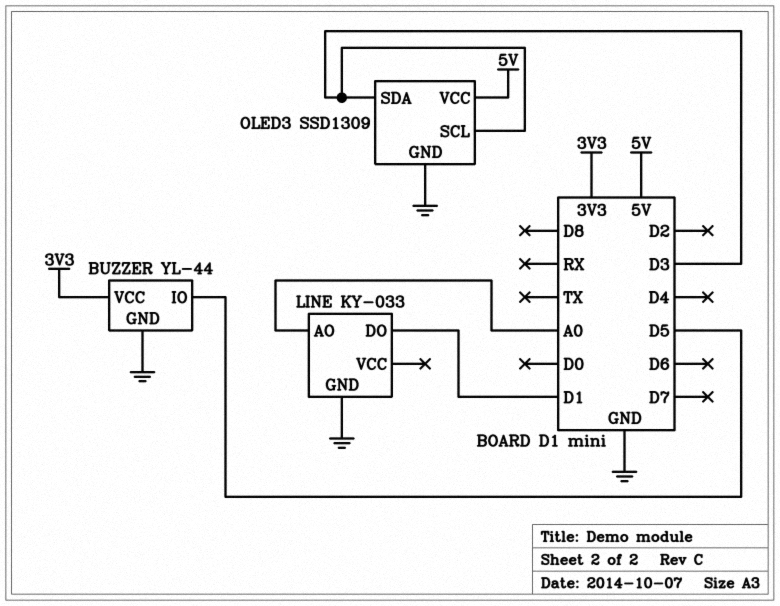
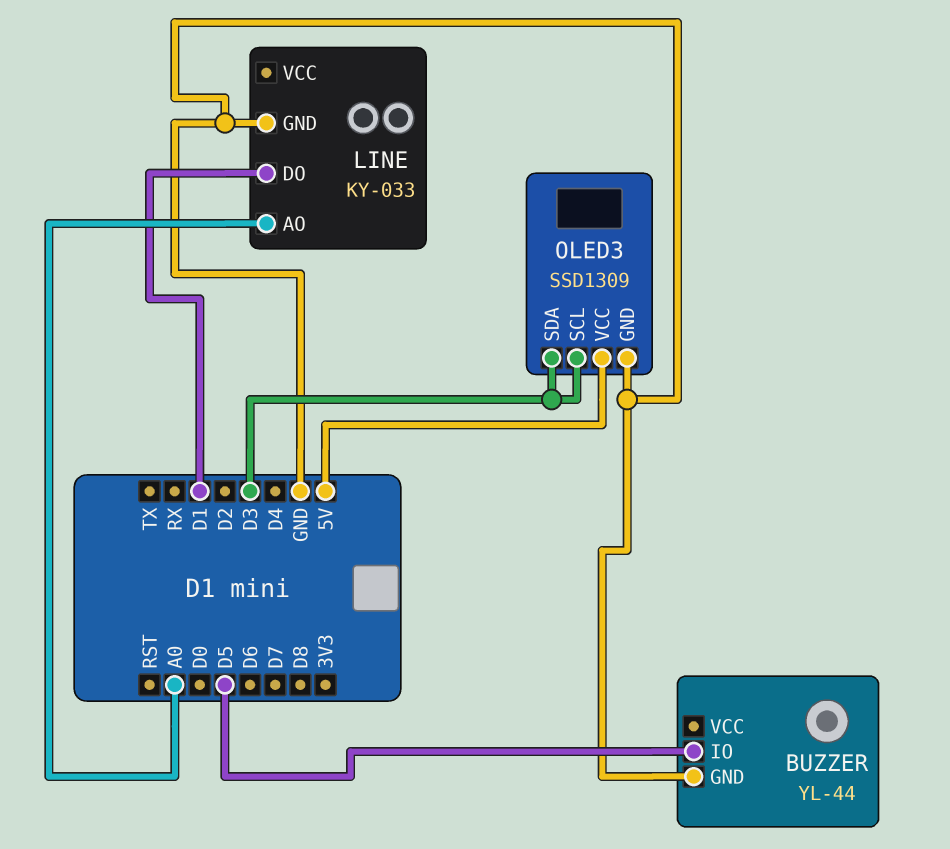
BUZZER pin VCC: 3V3 -> none

